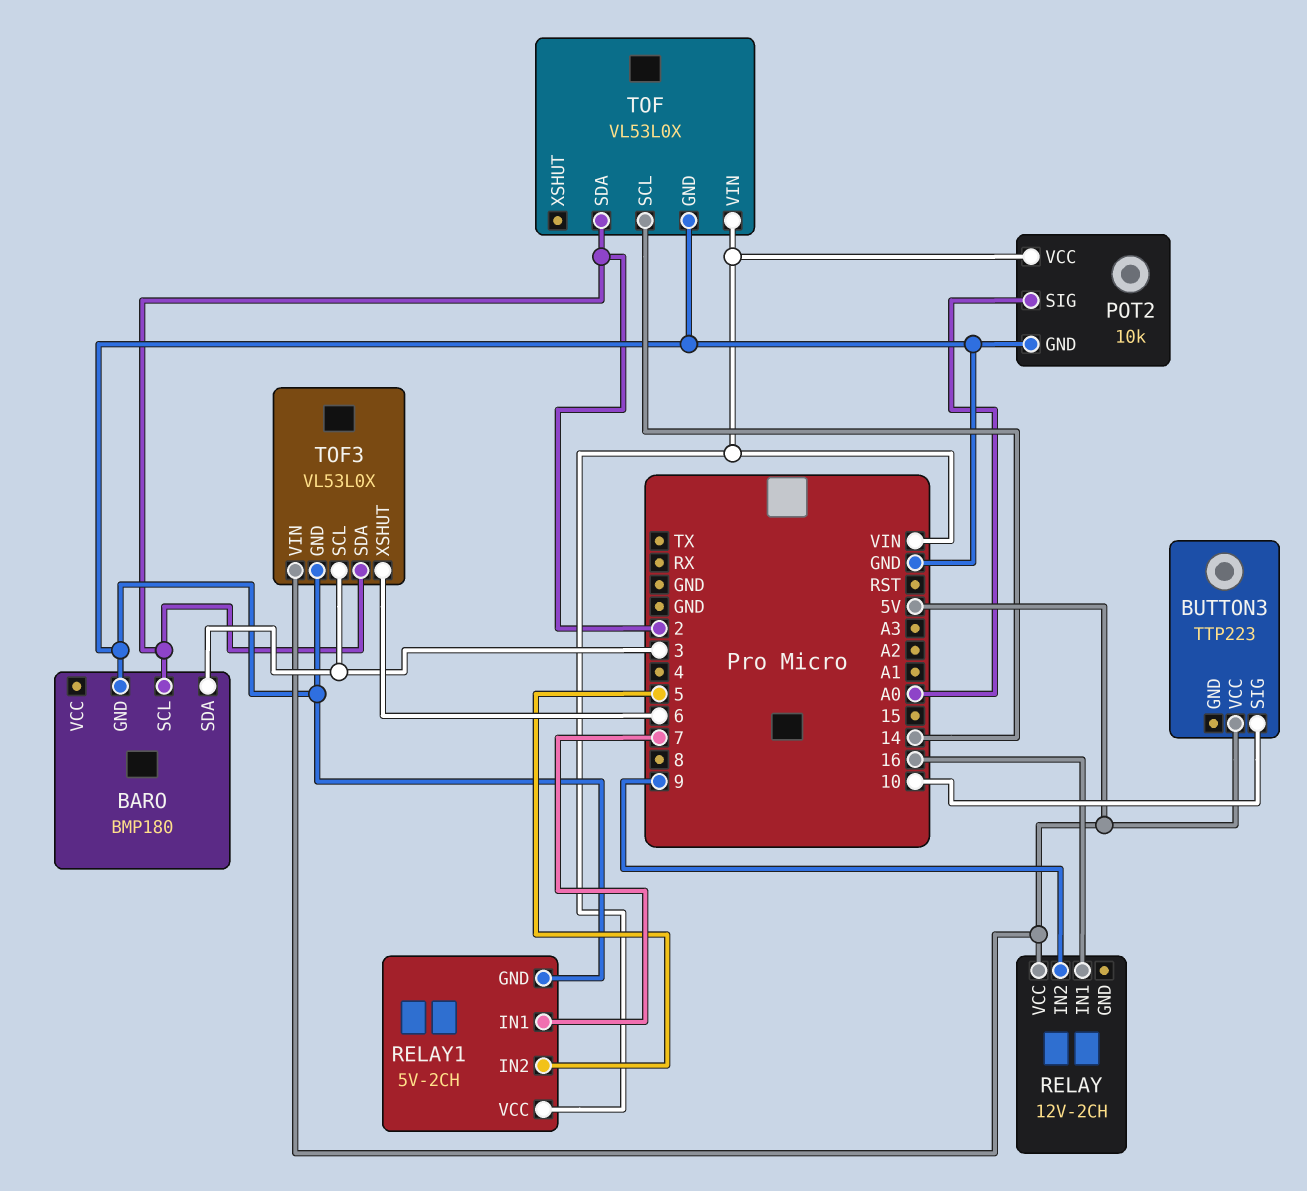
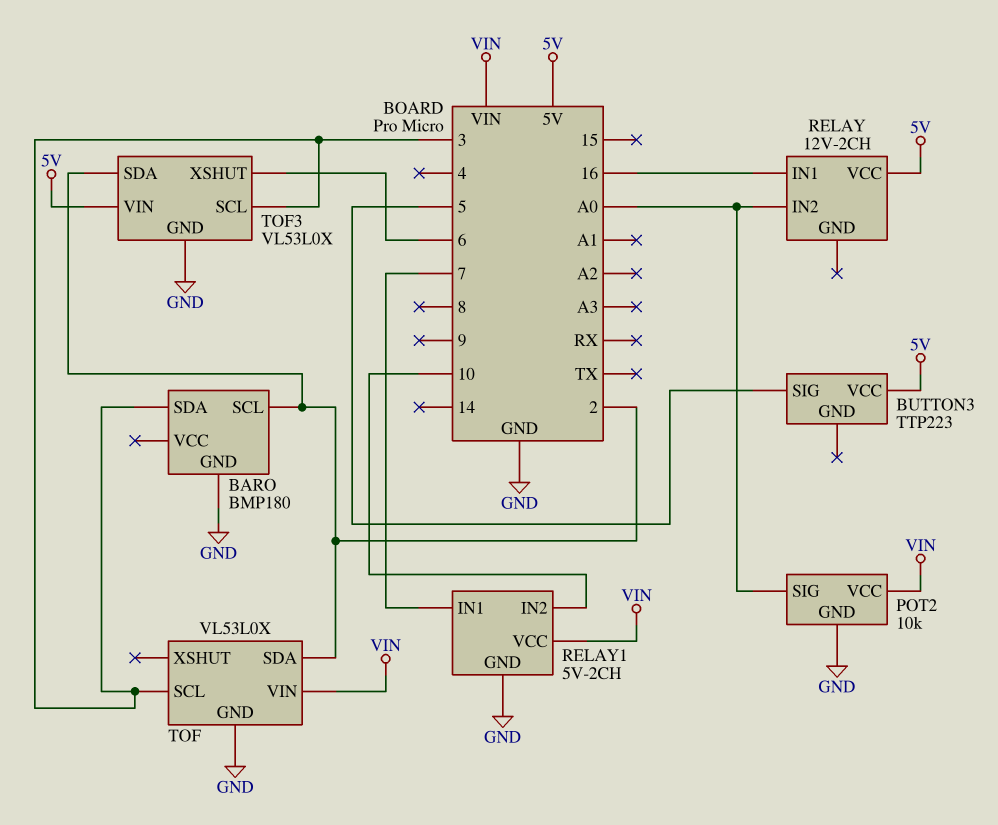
BUTTON3 pin SIG: 10 -> 5
RELAY pin IN2: 9 -> A0
RELAY1 pin IN2: 5 -> 10
TOF pin SCL: 14 -> 3

